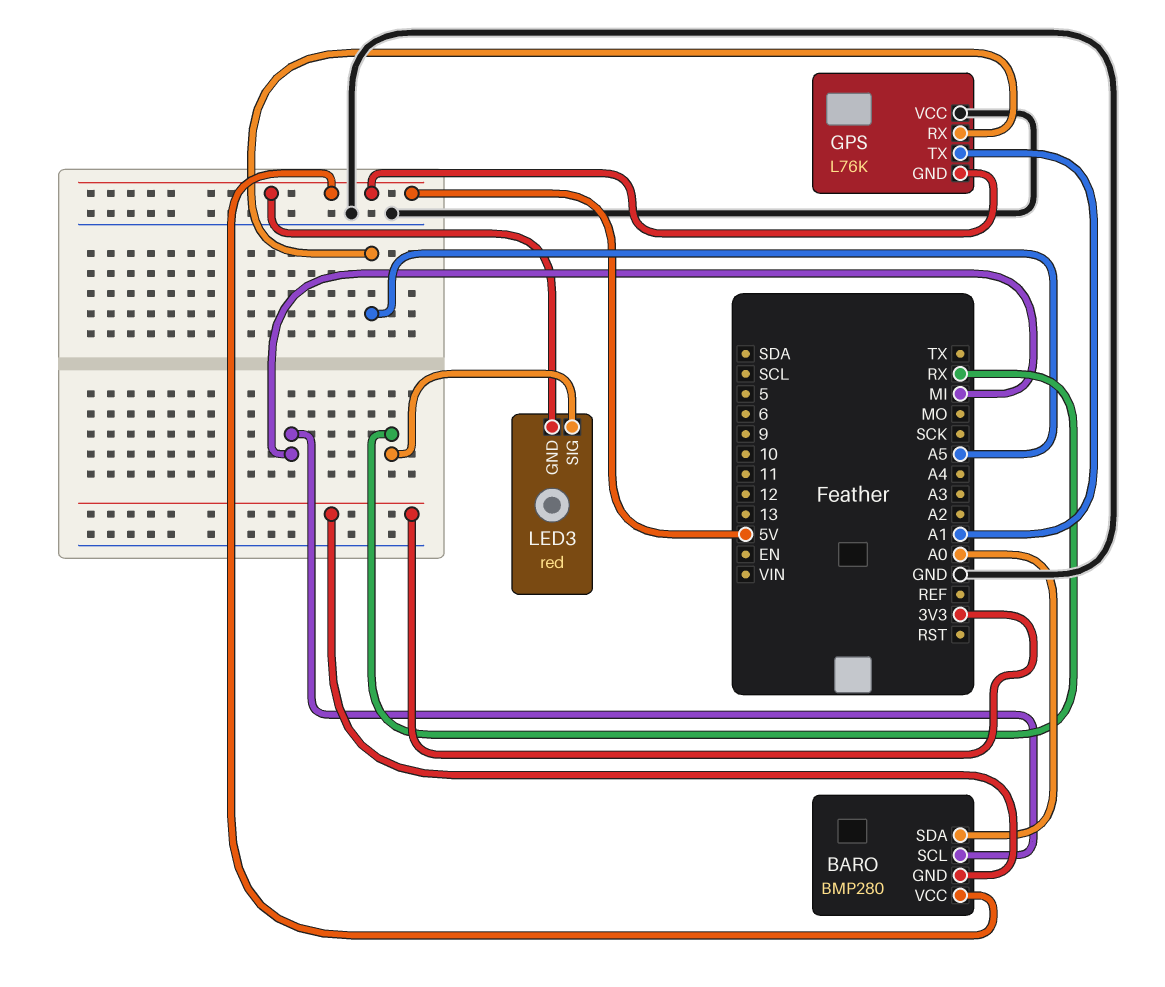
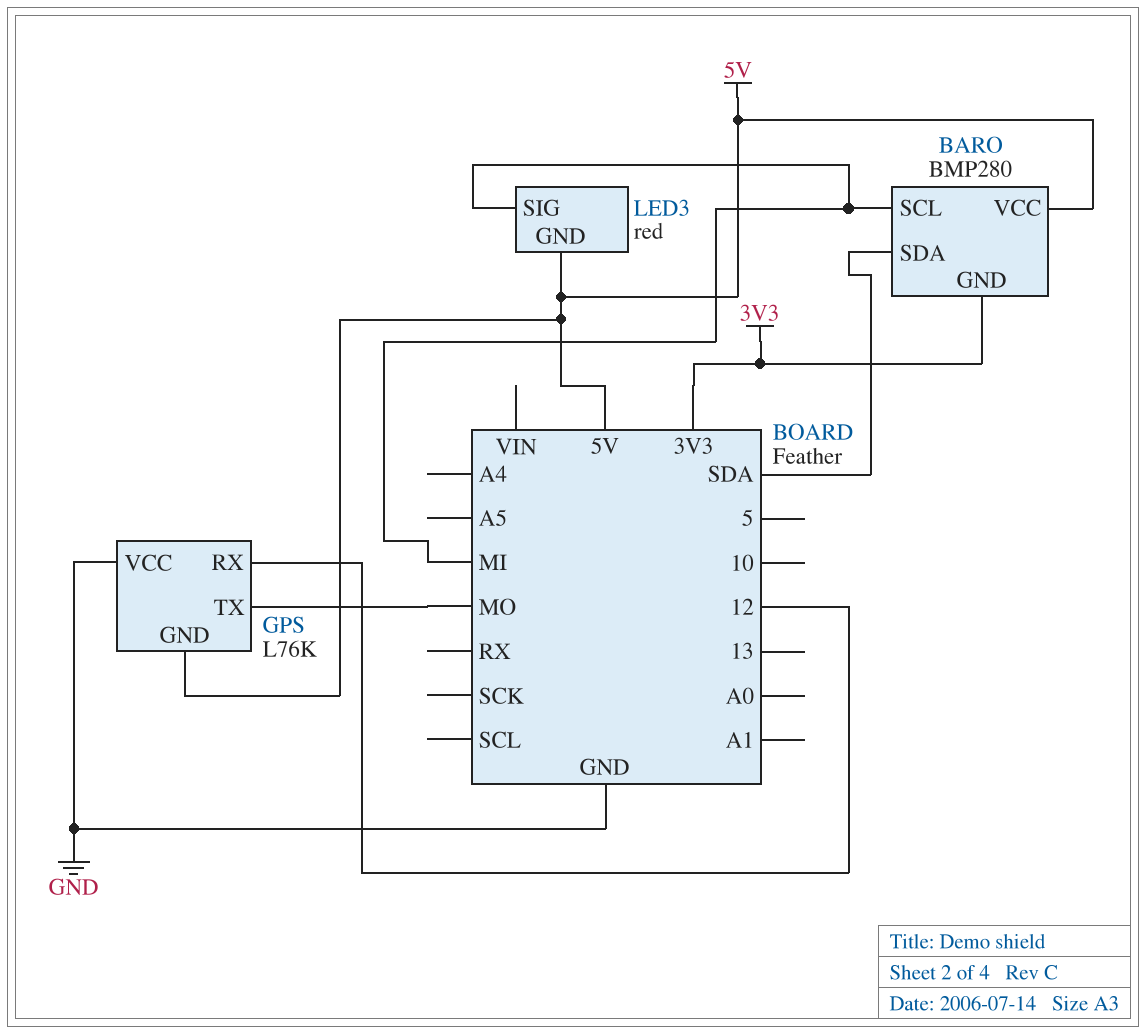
BARO pin SDA: A0 -> SDA
GPS pin RX: A5 -> 12
GPS pin TX: A1 -> MO
LED3 pin SIG: RX -> MI

